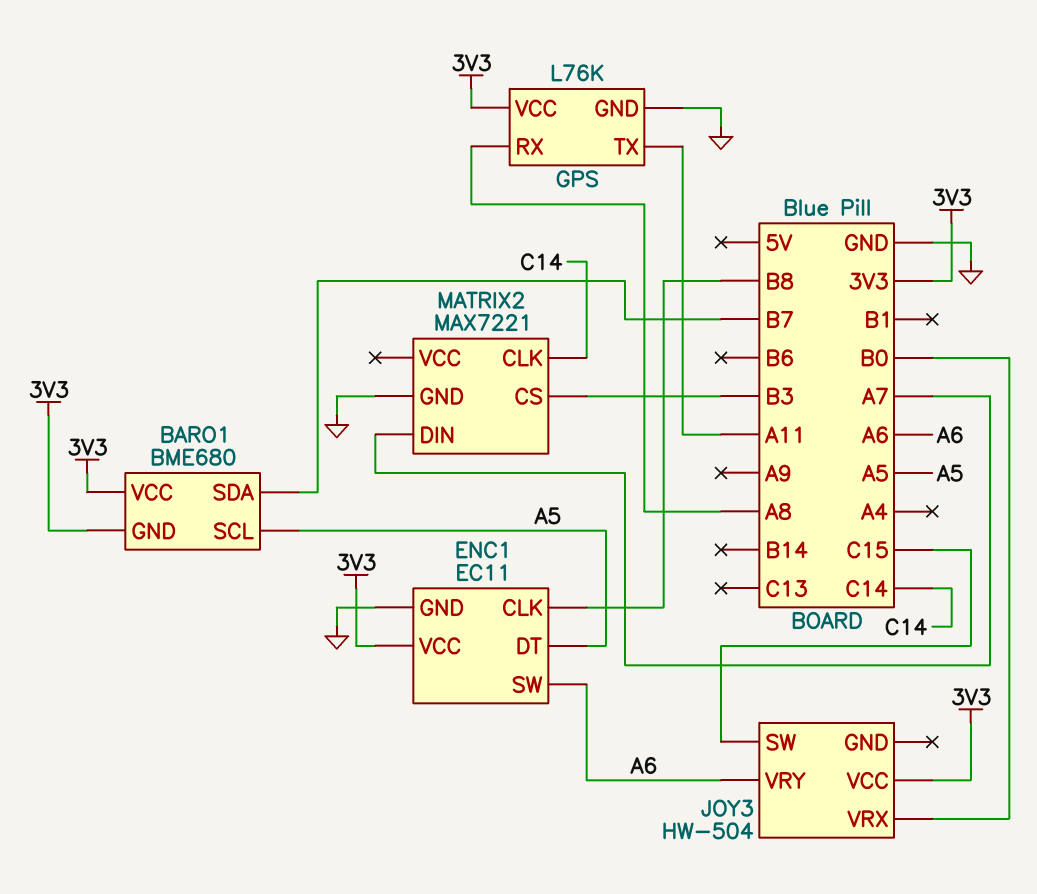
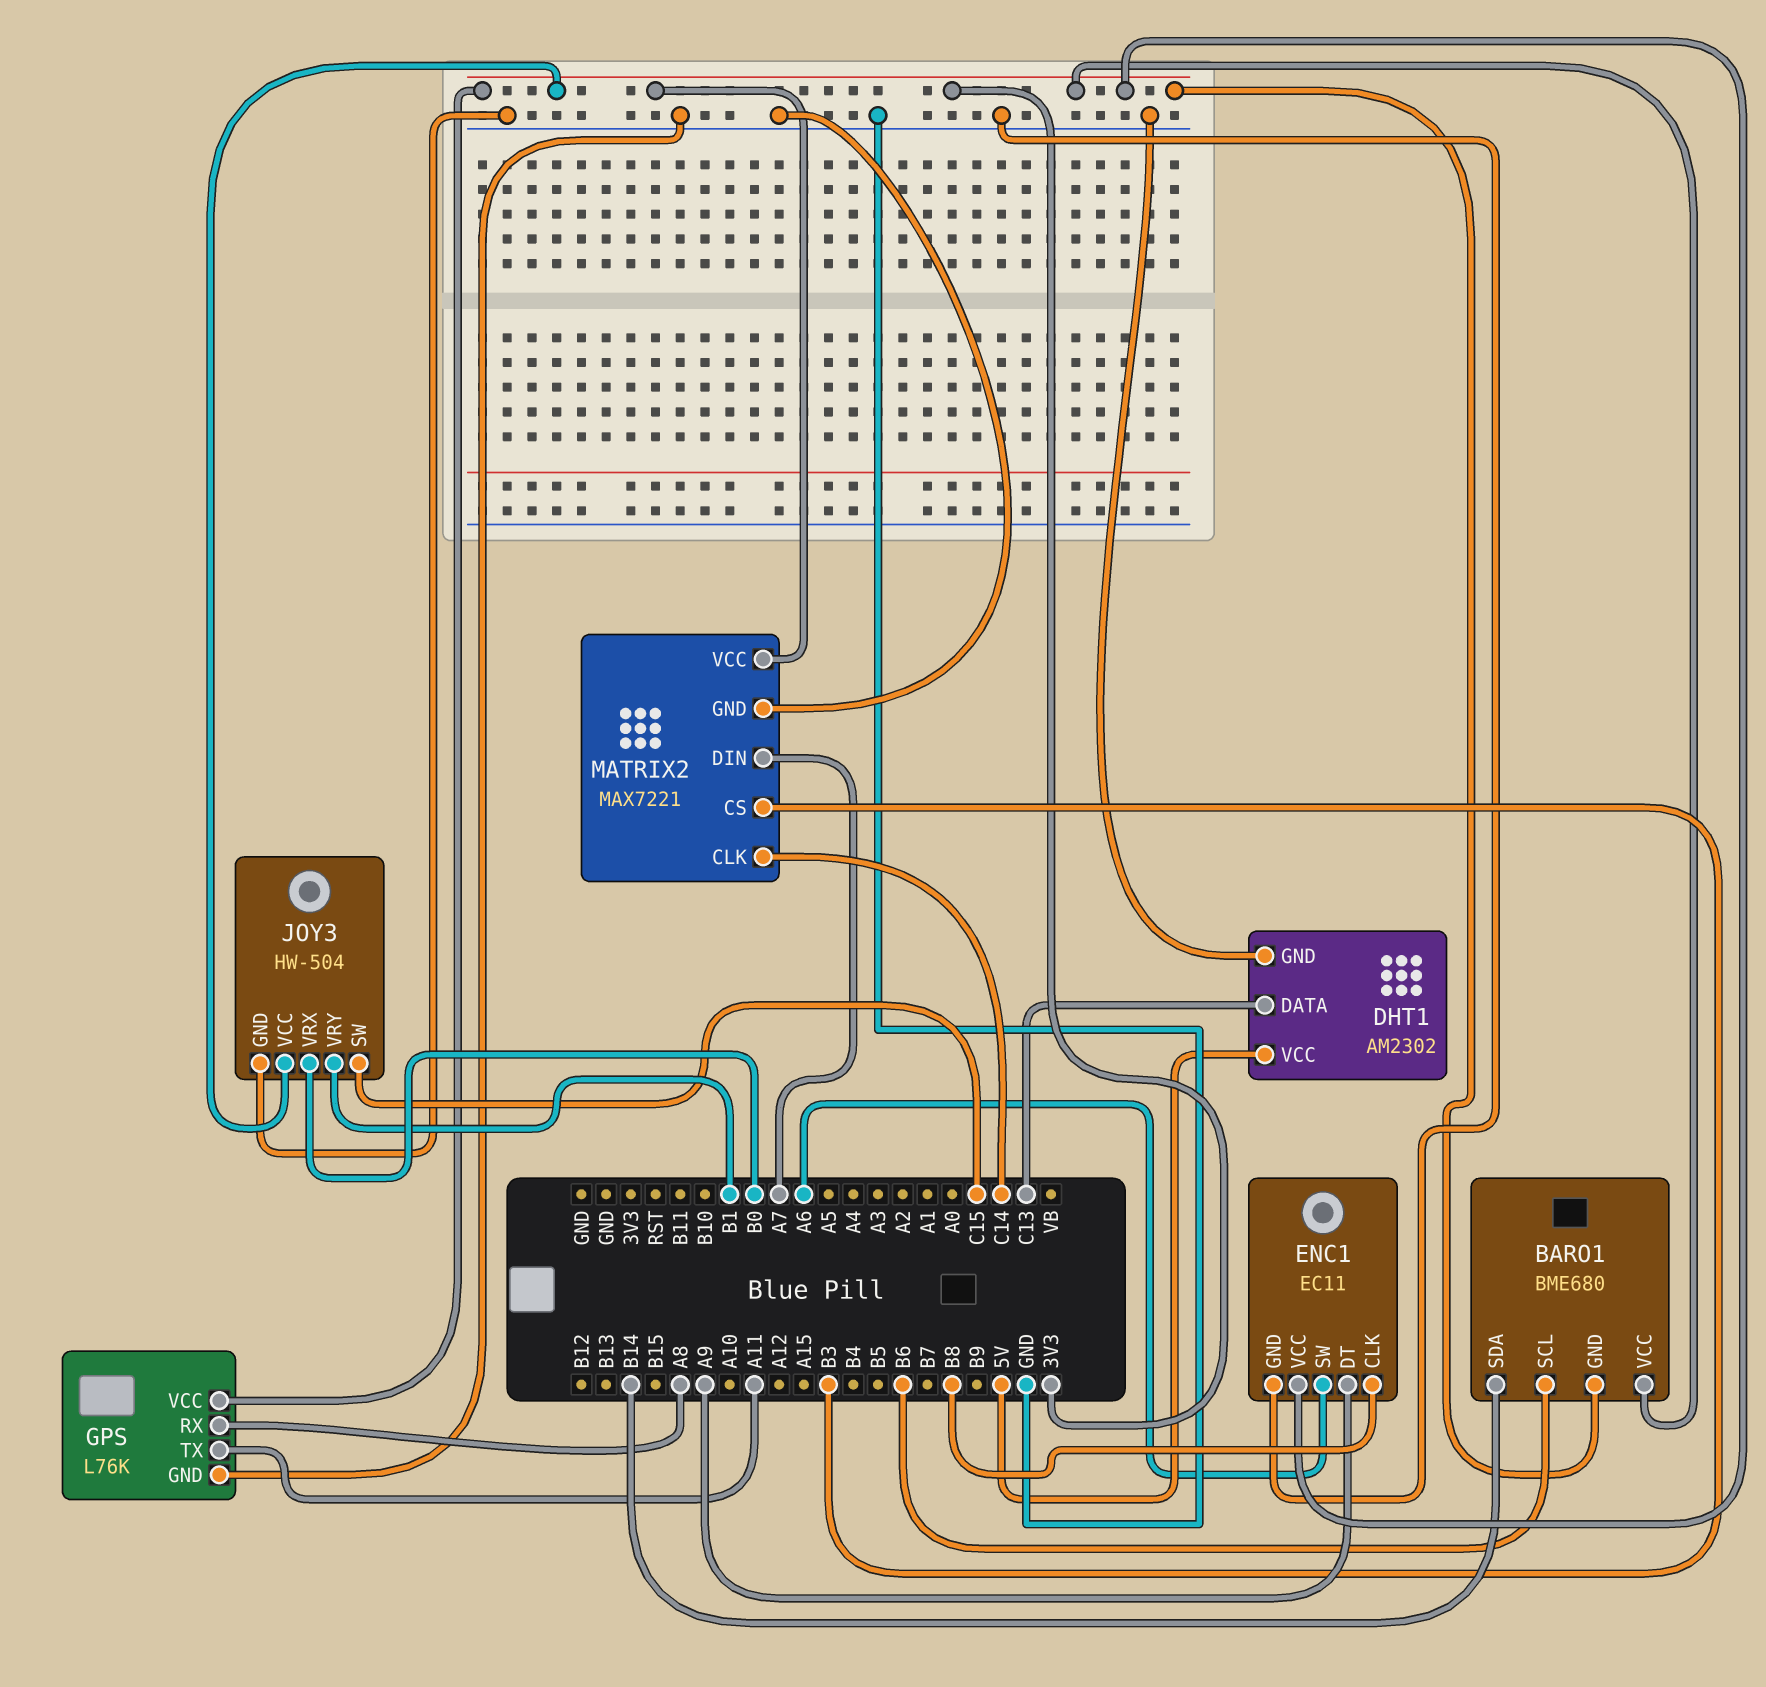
BARO1 pin SCL: A5 -> B6
BARO1 pin SDA: B7 -> B14
DHT1: none -> AM2302
DHT1 pin DATA: none -> C13
DHT1 pin GND: none -> GND
DHT1 pin VCC: none -> 5V
ENC1 pin DT: A5 -> A9
JOY3 pin GND: none -> GND
JOY3 pin VRY: A6 -> B1
MATRIX2 pin VCC: none -> 3V3

